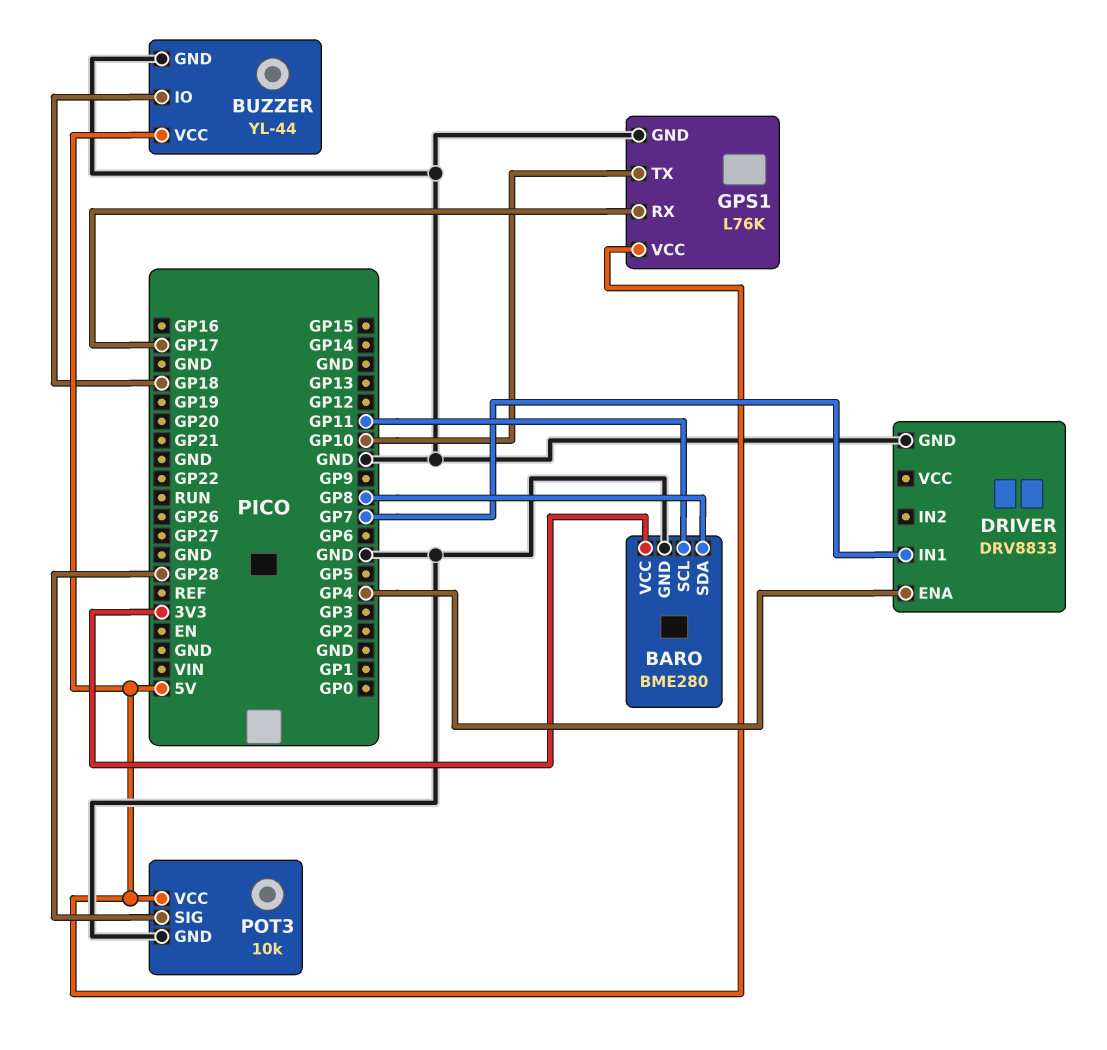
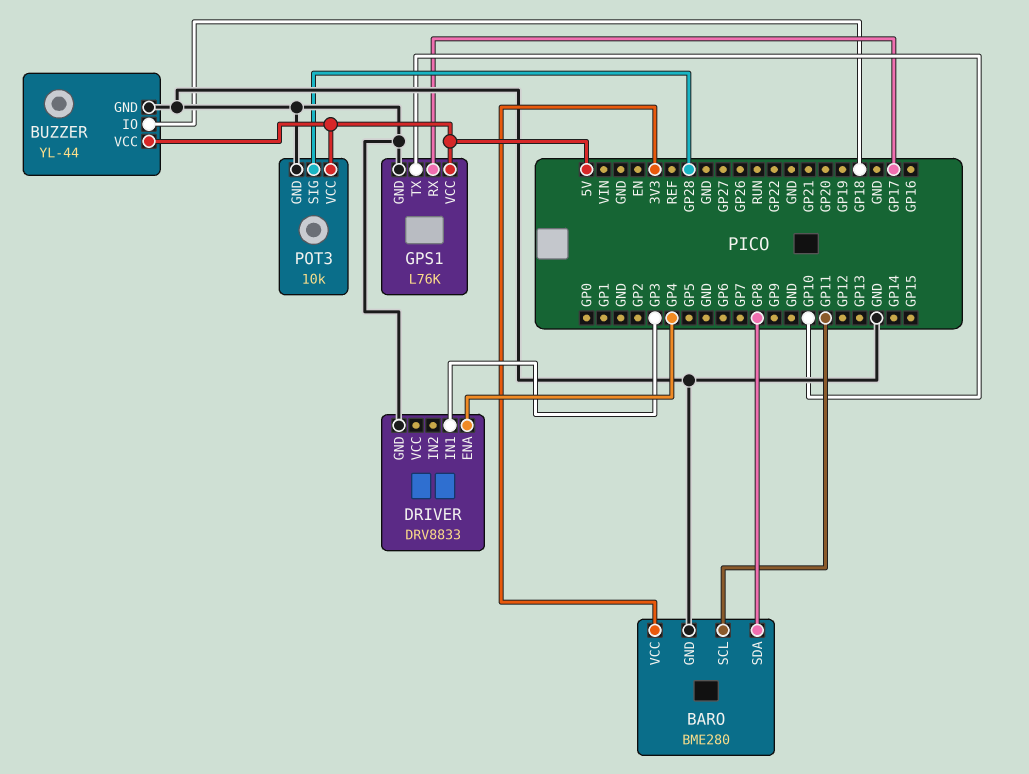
DRIVER pin IN1: GP7 -> GP3

